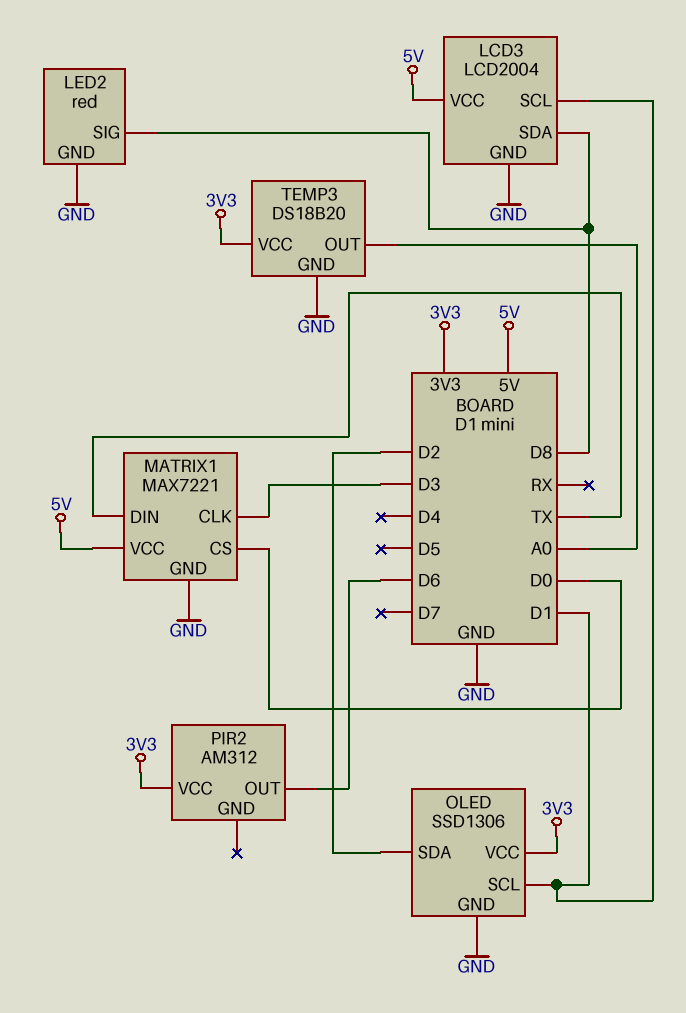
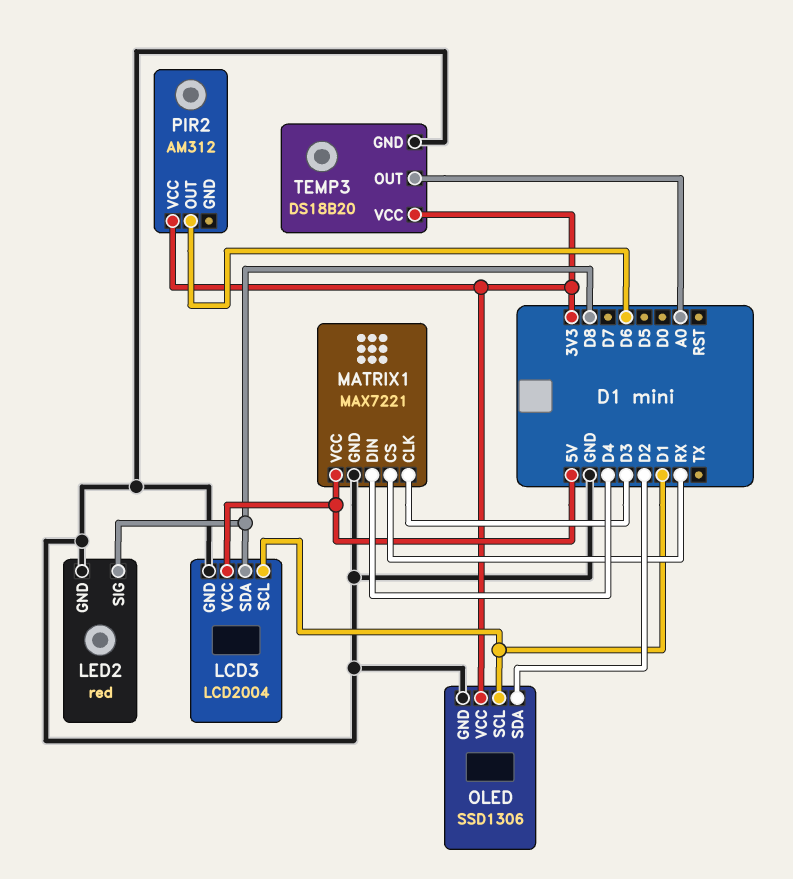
MATRIX1 pin CS: D0 -> RX
MATRIX1 pin DIN: TX -> D4

